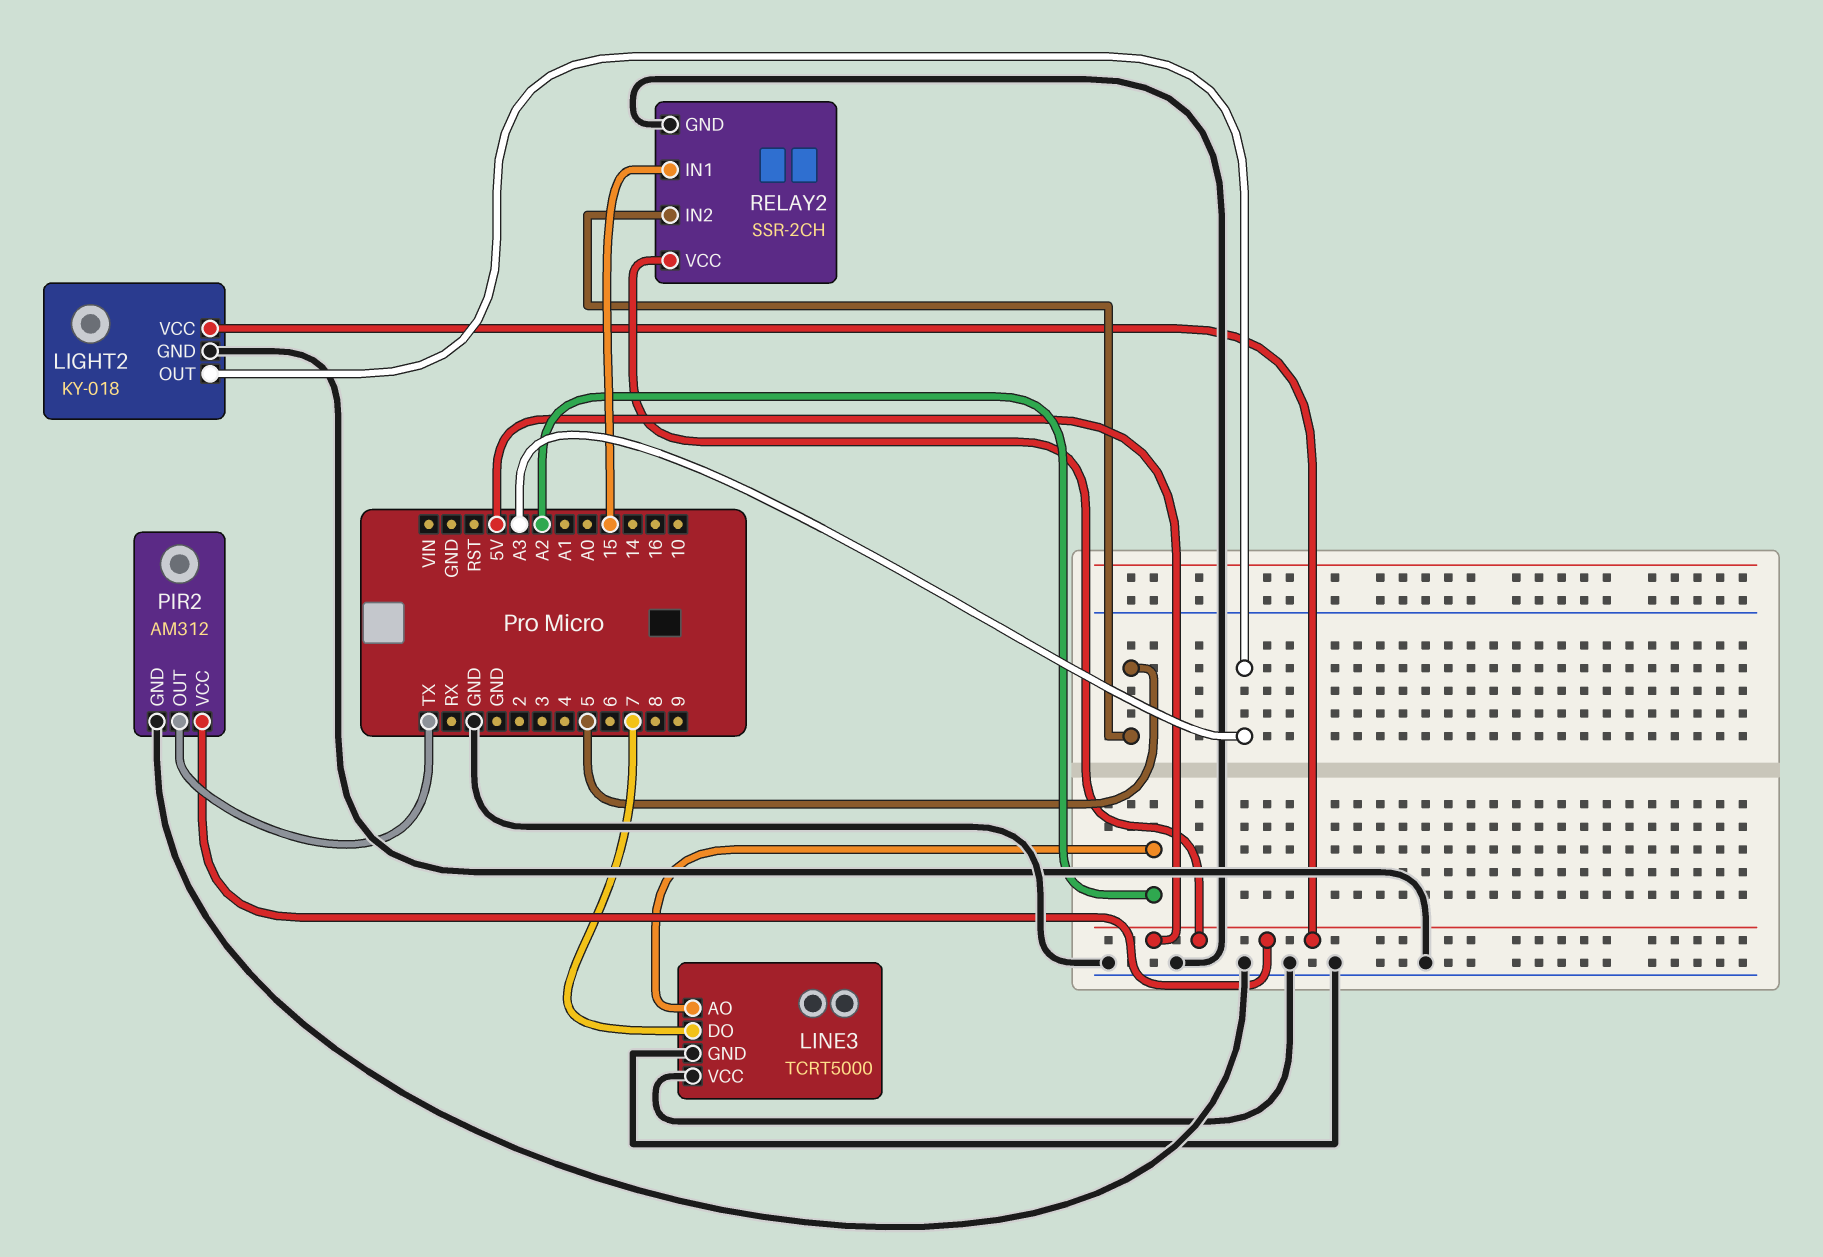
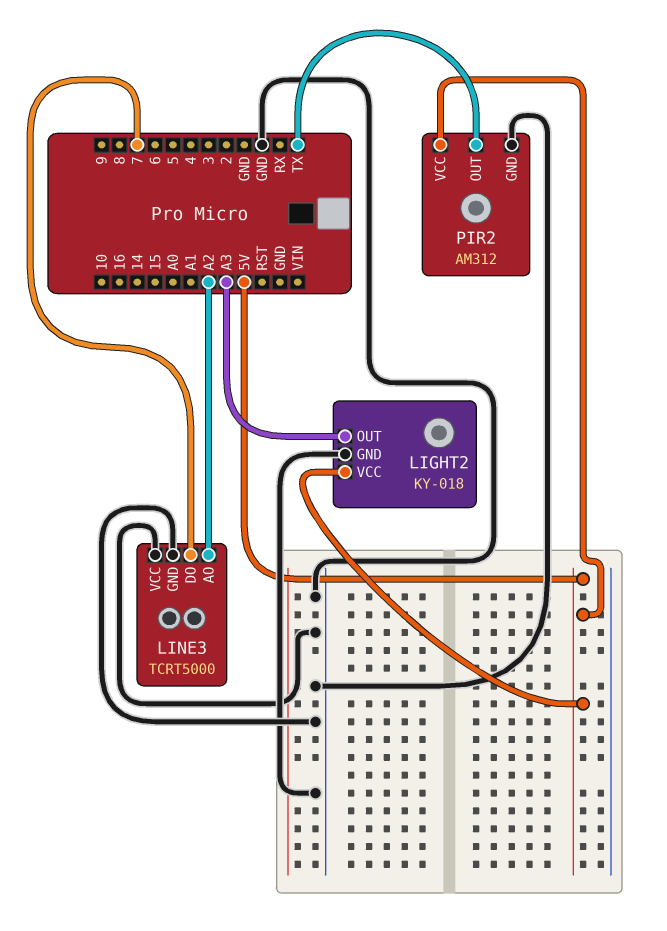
RELAY2: SSR-2CH -> none
RELAY2 pin GND: GND -> none
RELAY2 pin IN1: 15 -> none
RELAY2 pin IN2: 5 -> none
RELAY2 pin VCC: 5V -> none

